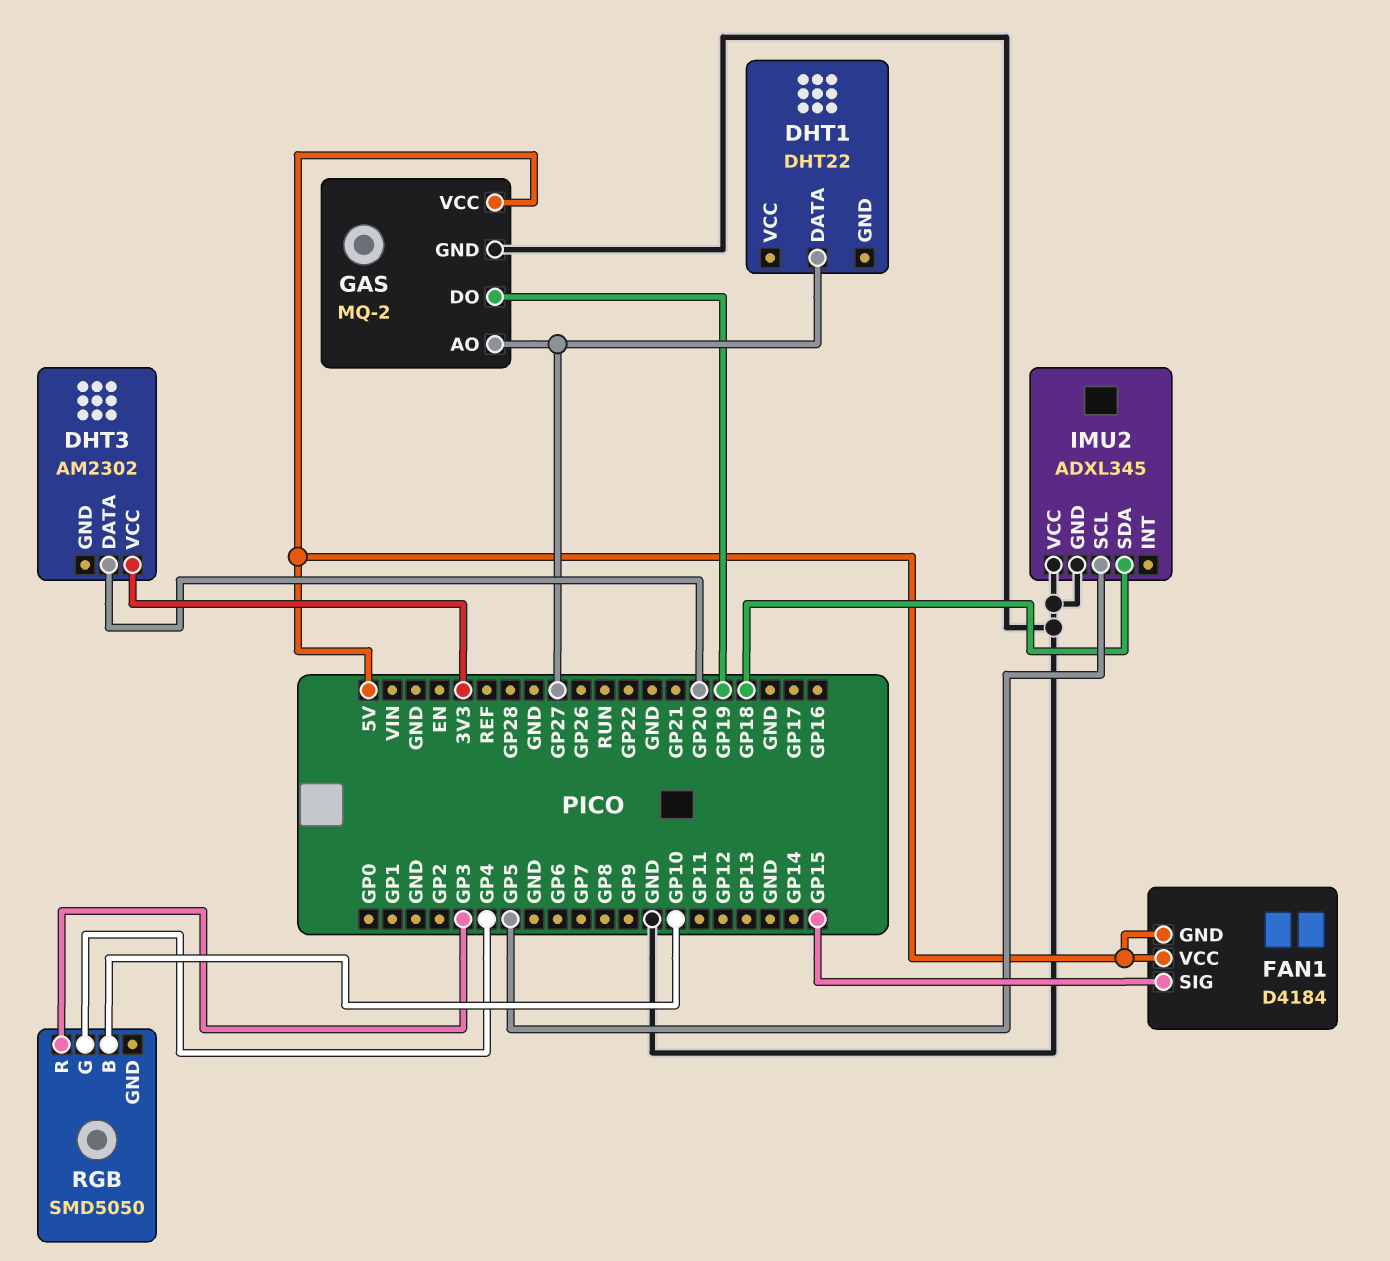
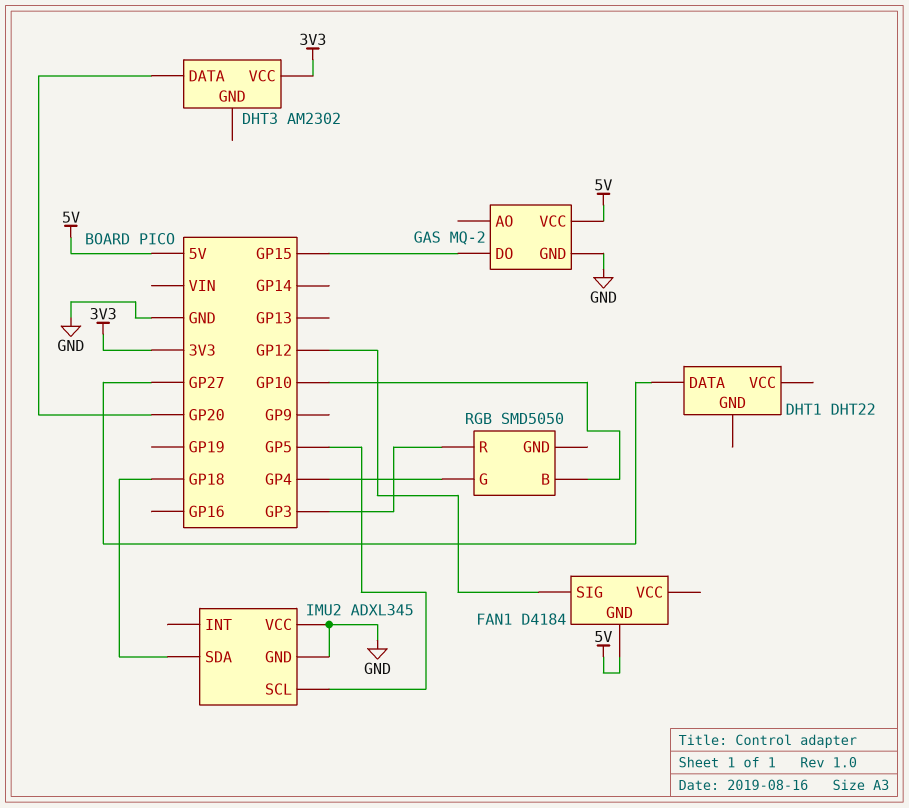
FAN1 pin SIG: GP15 -> GP12
FAN1 pin VCC: 5V -> none
GAS pin AO: GP27 -> none
GAS pin DO: GP19 -> GP15

